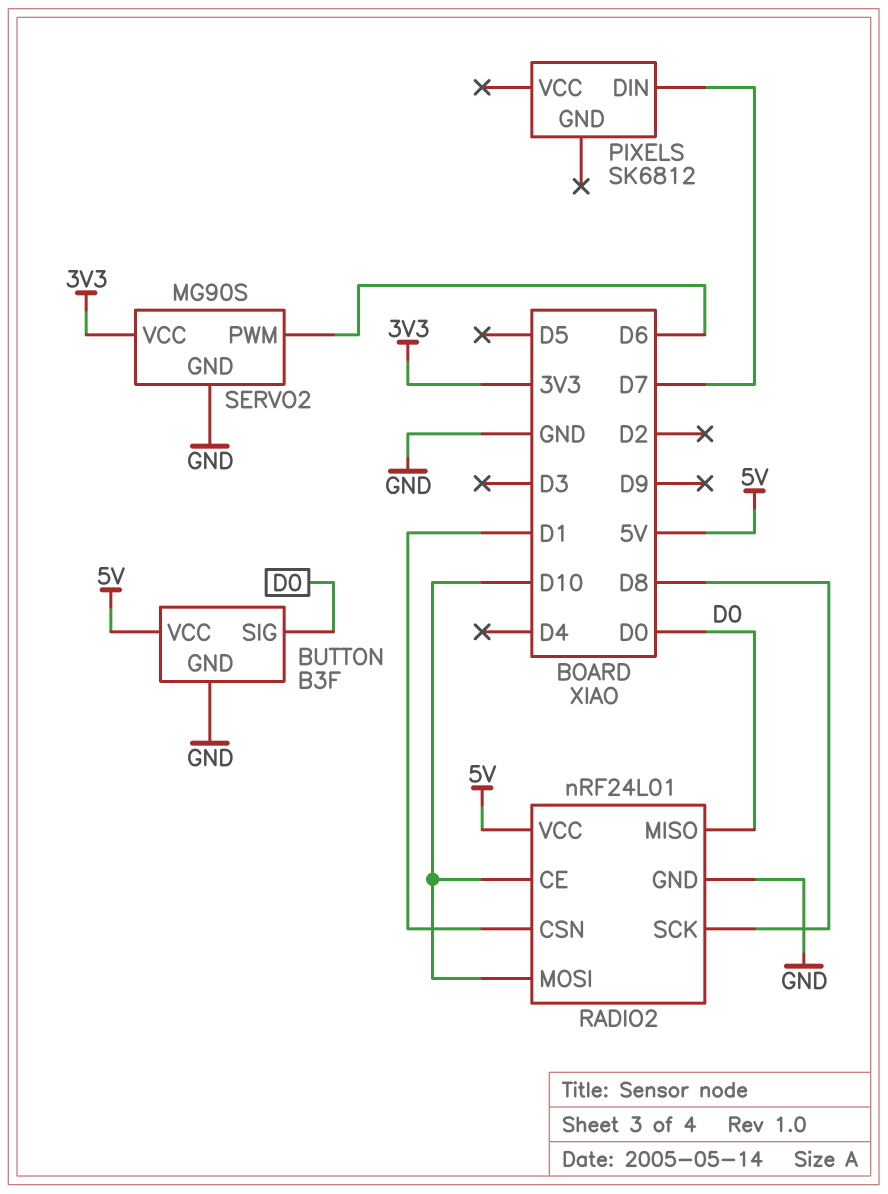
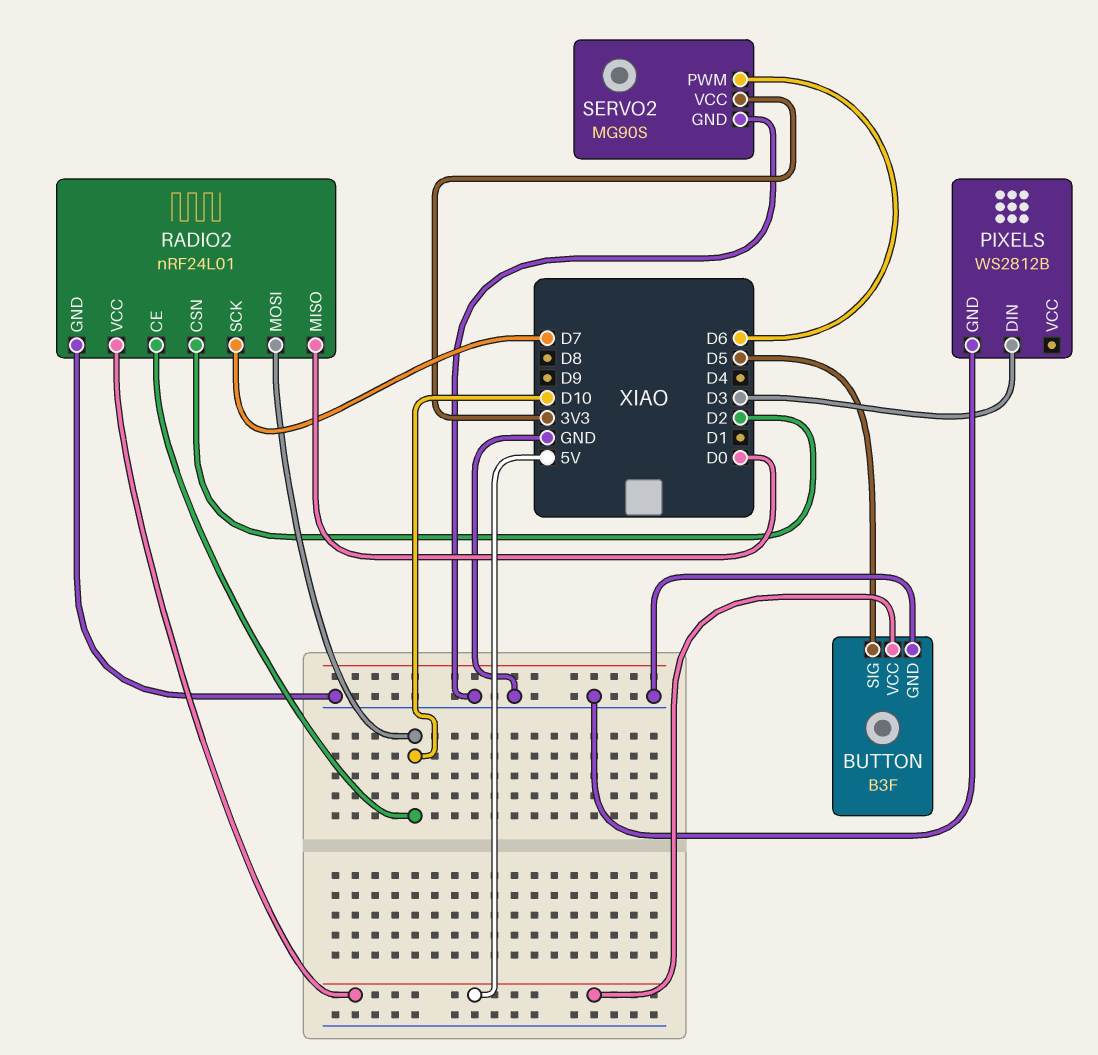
BUTTON pin SIG: D0 -> D5
PIXELS: SK6812 -> WS2812B
PIXELS pin DIN: D7 -> D3
PIXELS pin GND: none -> GND
RADIO2 pin CSN: D1 -> D2
RADIO2 pin SCK: D8 -> D7

